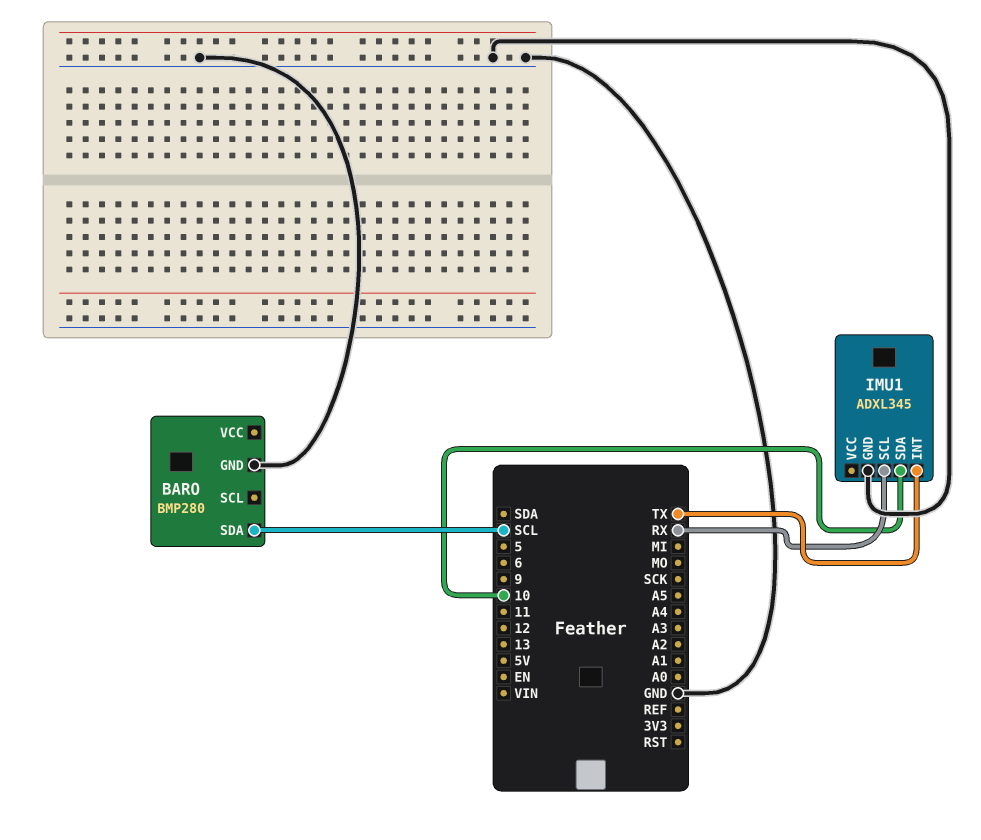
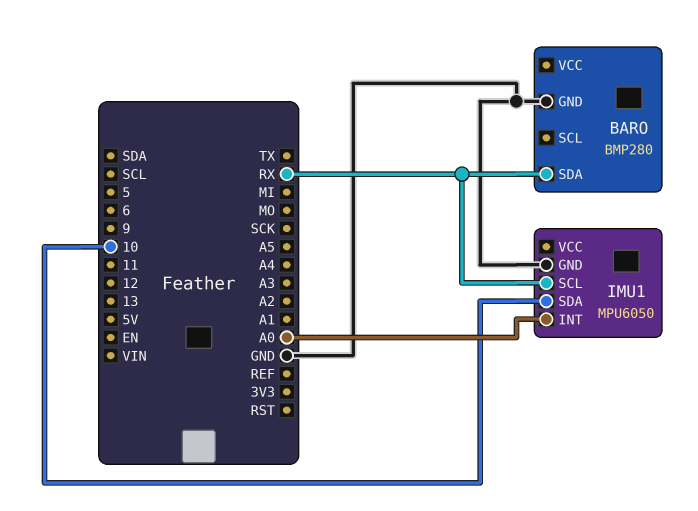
BARO pin SDA: SCL -> RX
IMU1: ADXL345 -> MPU6050
IMU1 pin INT: TX -> A0

